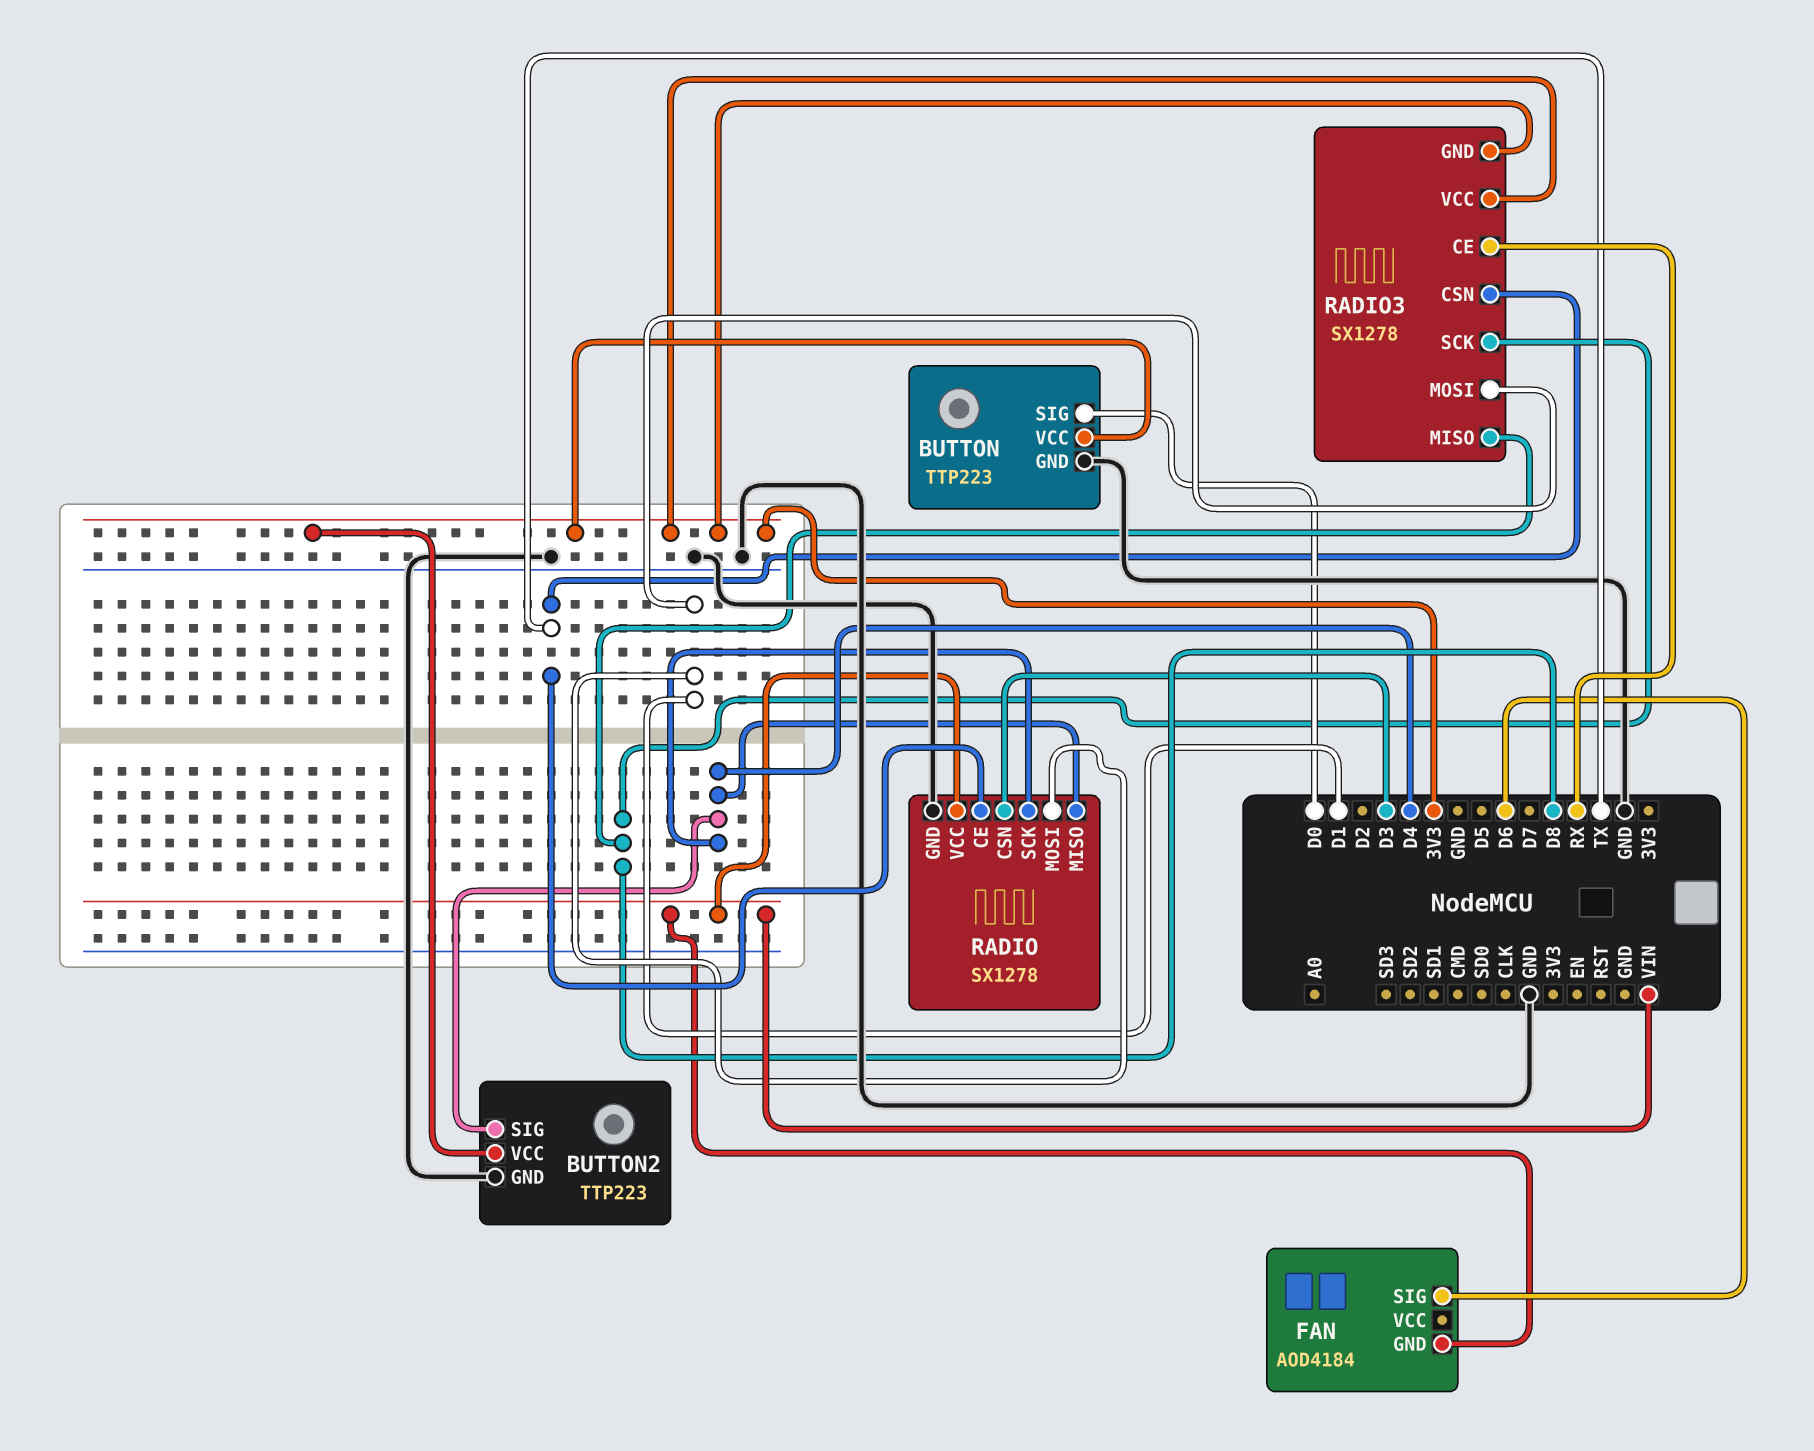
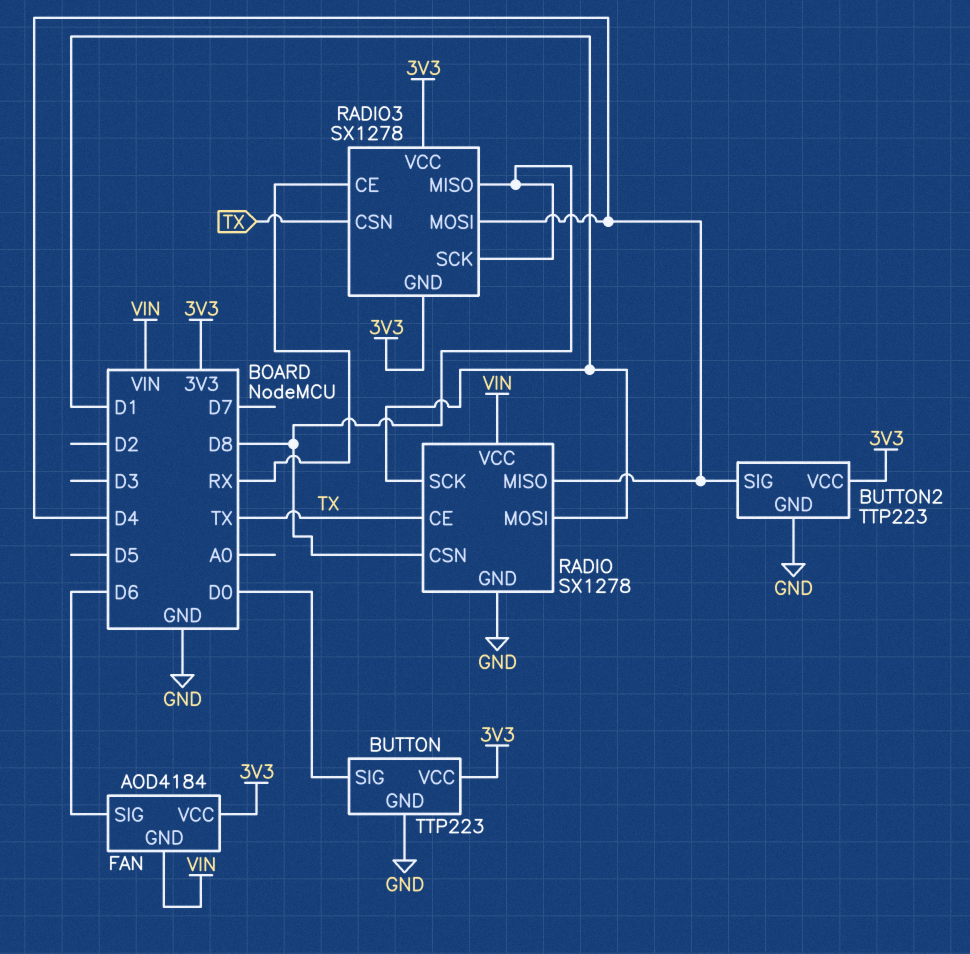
FAN pin VCC: none -> 3V3
RADIO pin CSN: D3 -> D8
RADIO pin SCK: D4 -> D1
RADIO3 pin MOSI: D1 -> D4

